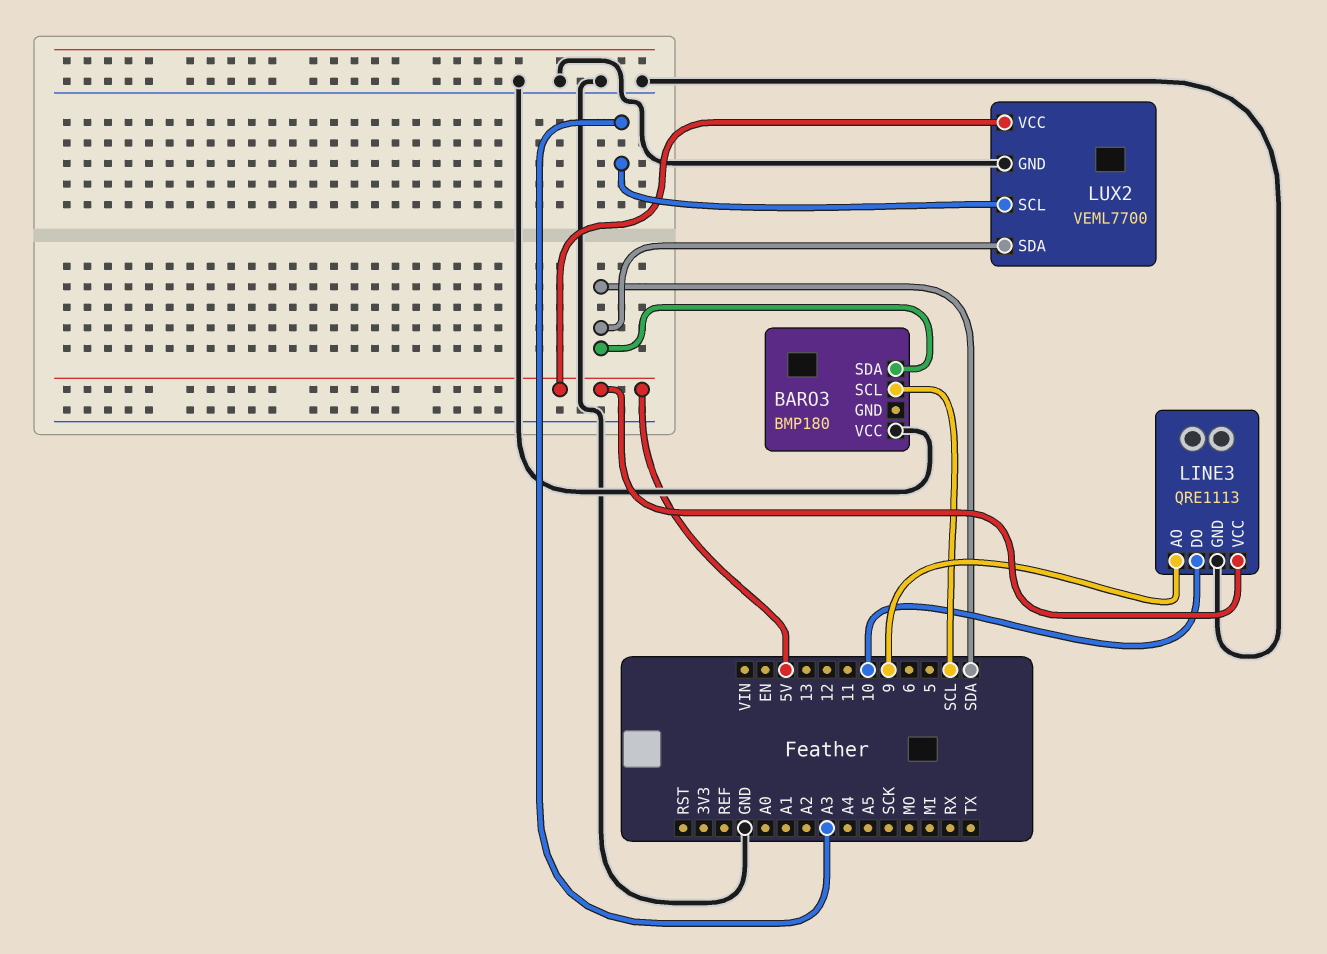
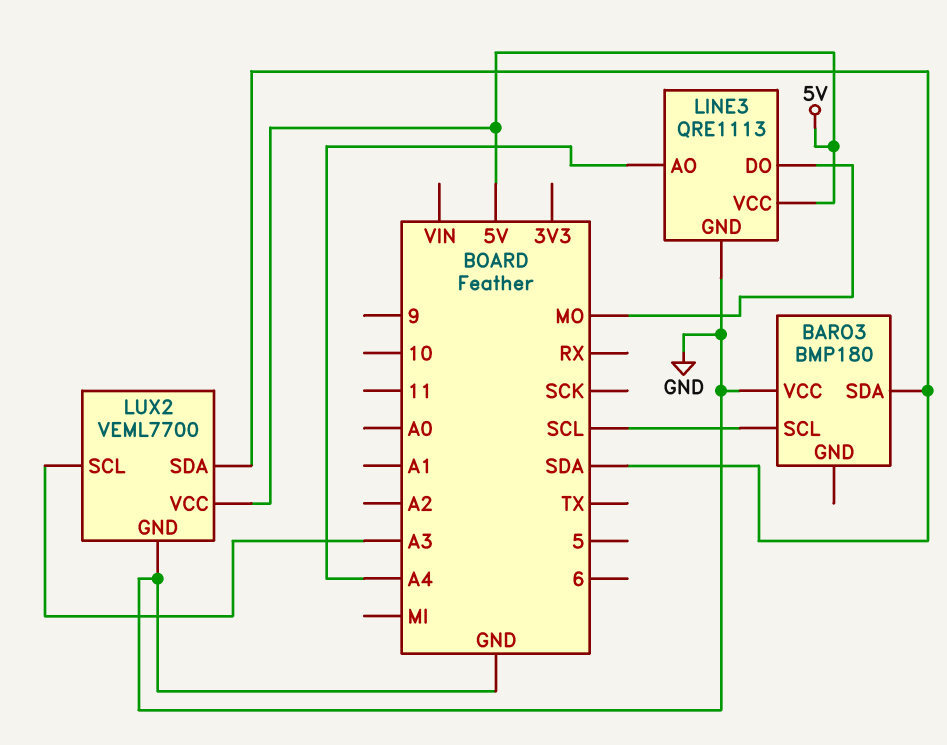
LINE3 pin AO: 9 -> A4
LINE3 pin DO: 10 -> MO

